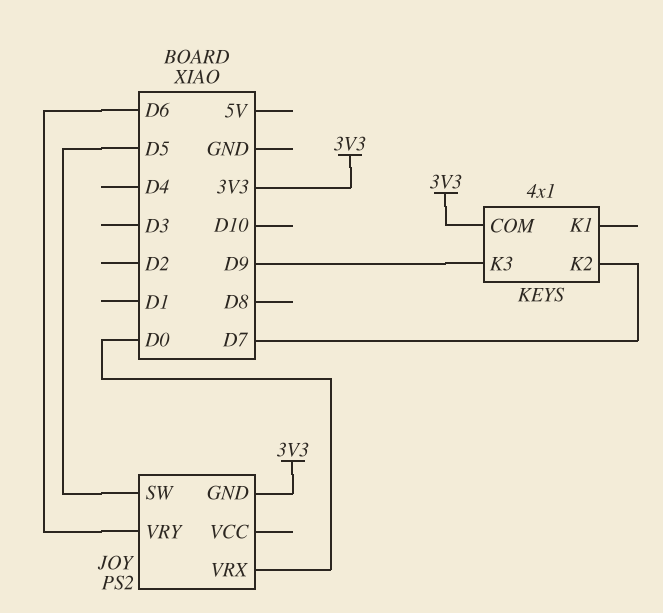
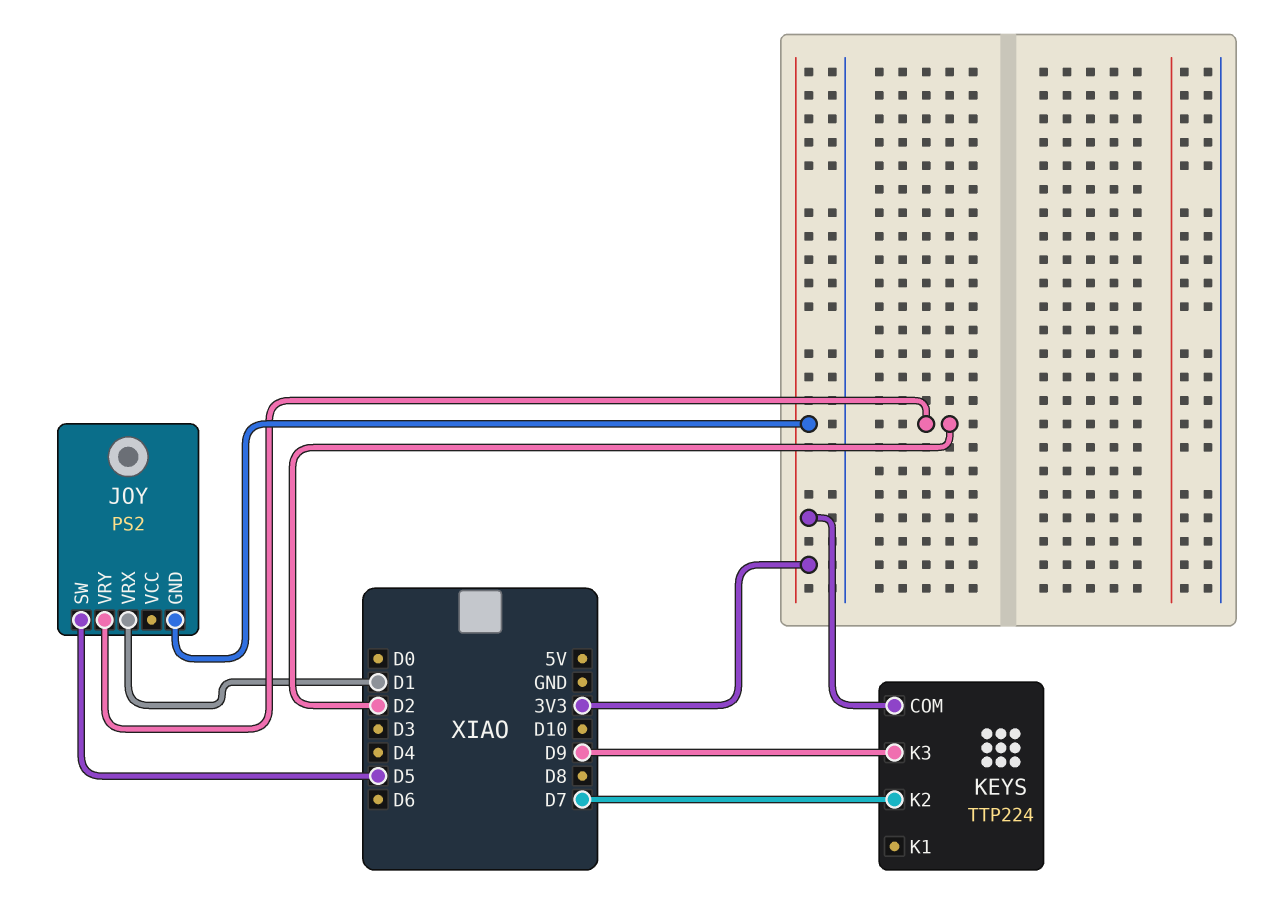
JOY pin VRX: D0 -> D1
JOY pin VRY: D6 -> D2
KEYS: 4x1 -> TTP224

